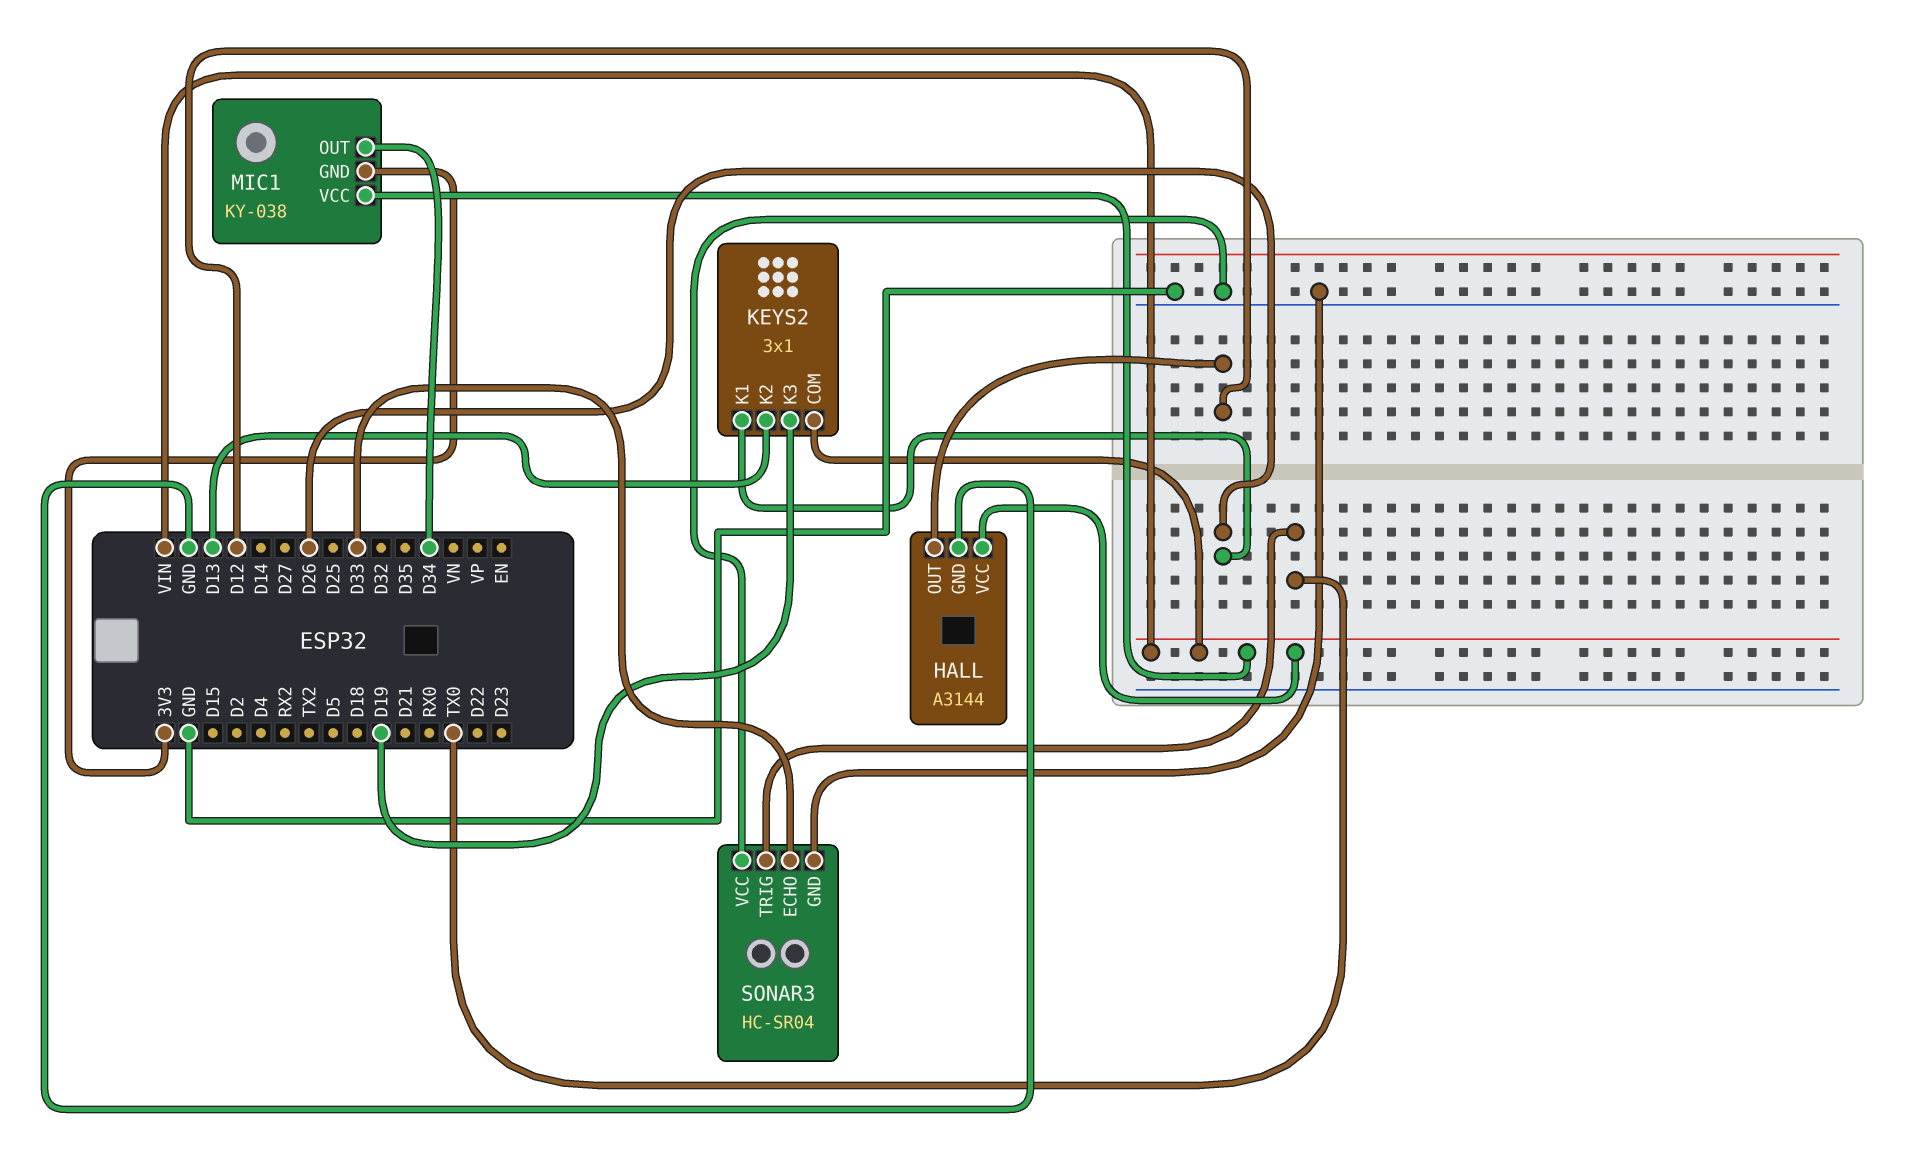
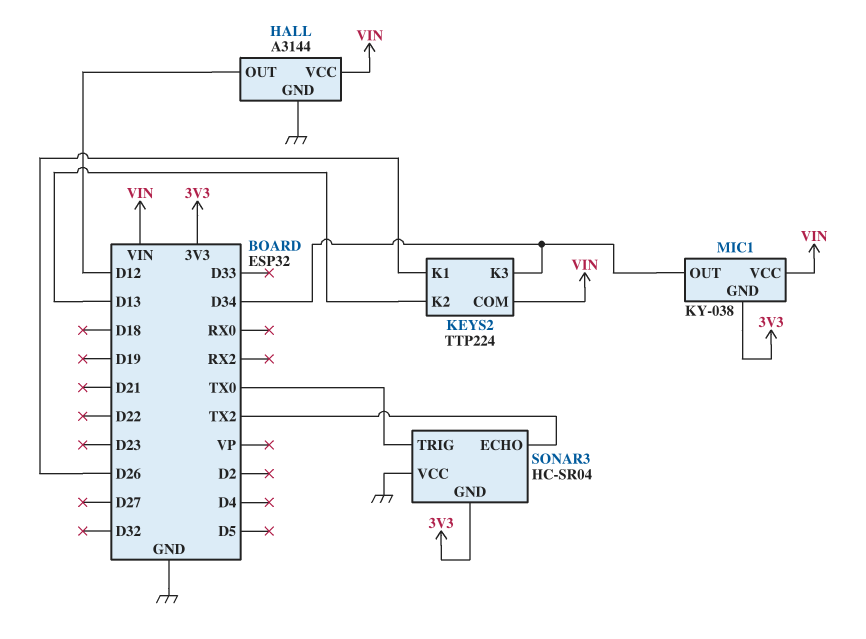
KEYS2: 3x1 -> TTP224
KEYS2 pin K3: D19 -> D34
SONAR3 pin ECHO: D33 -> TX2
SONAR3 pin GND: GND -> 3V3

